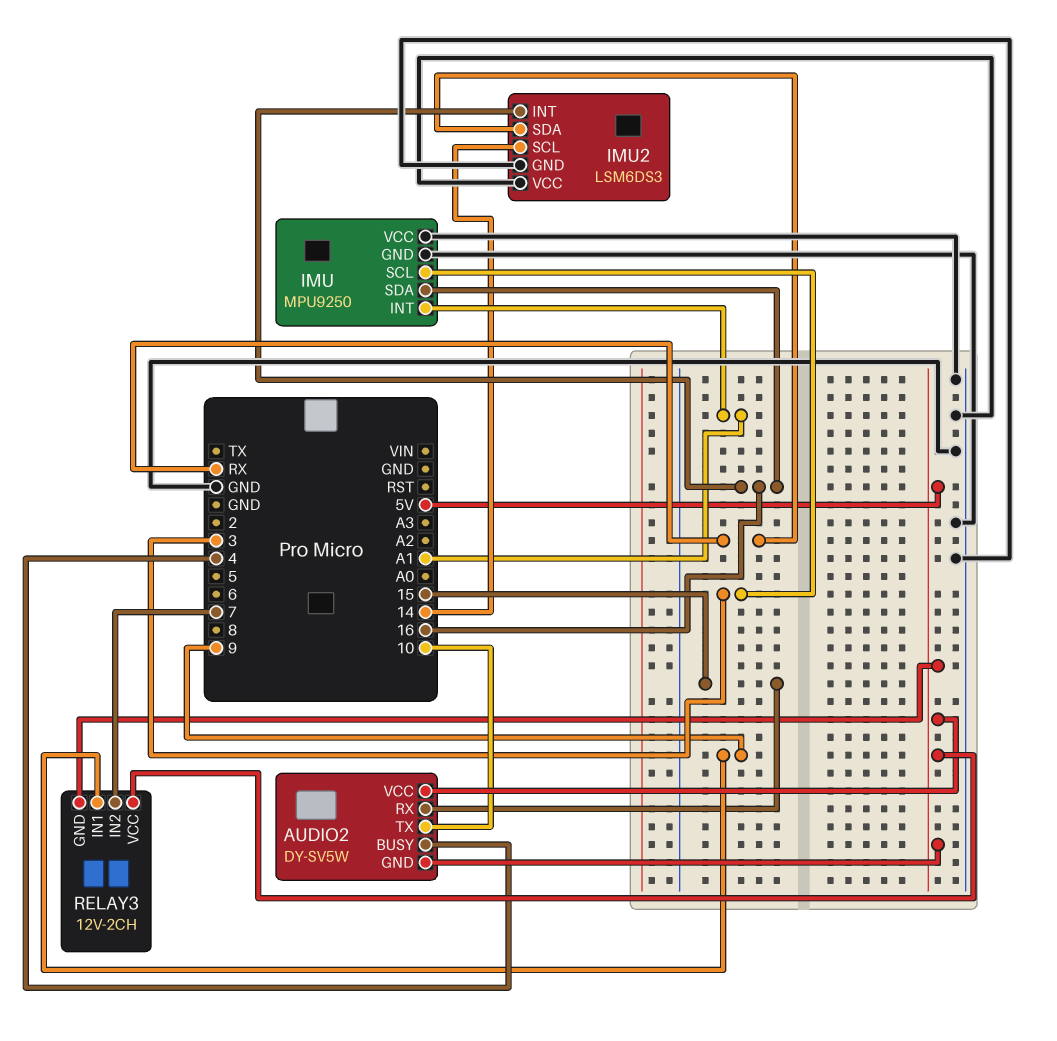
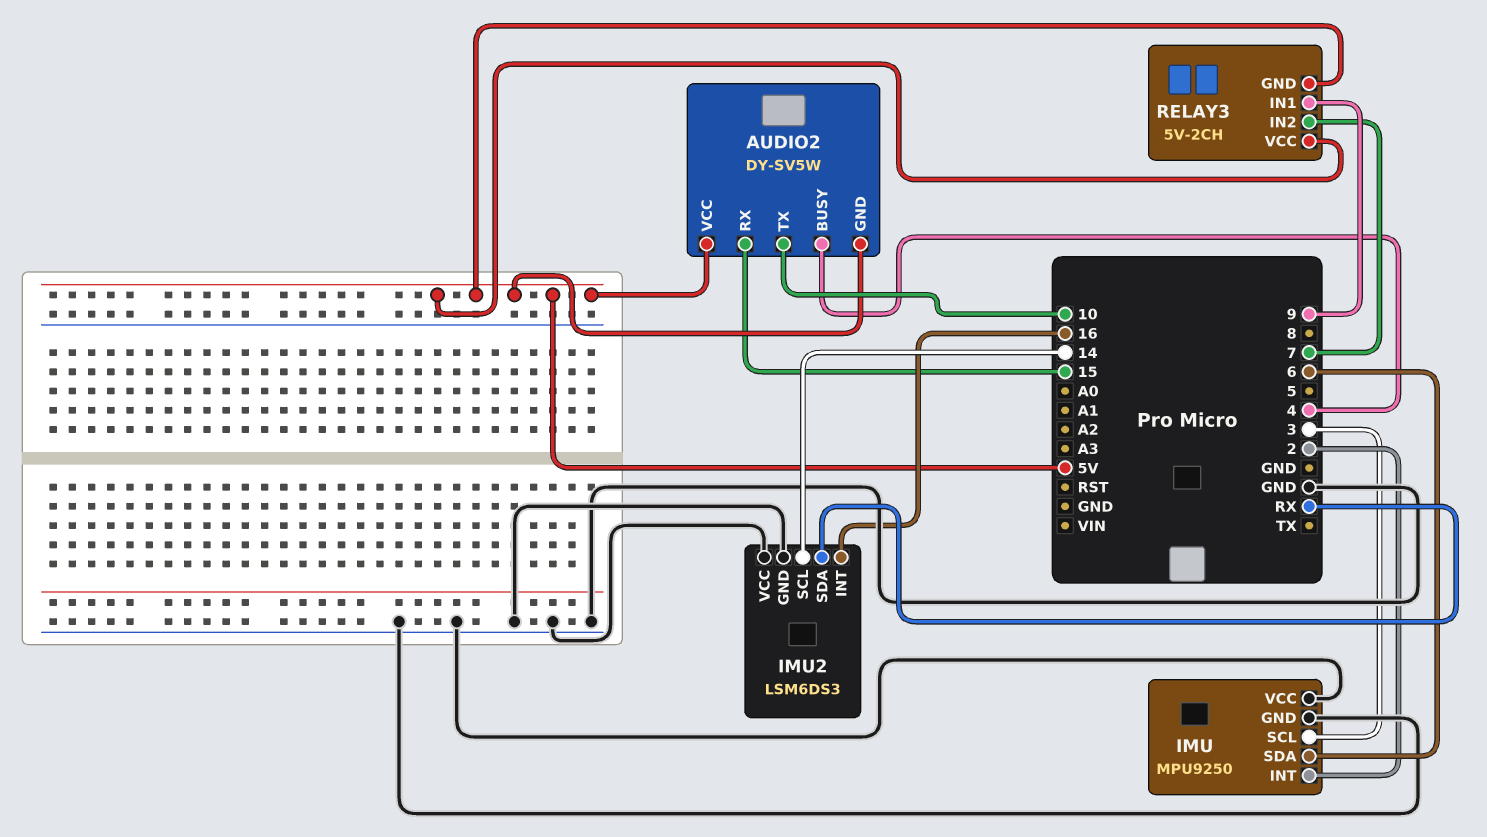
IMU pin INT: A1 -> 2
IMU pin SDA: 16 -> 6
RELAY3: 12V-2CH -> 5V-2CH

